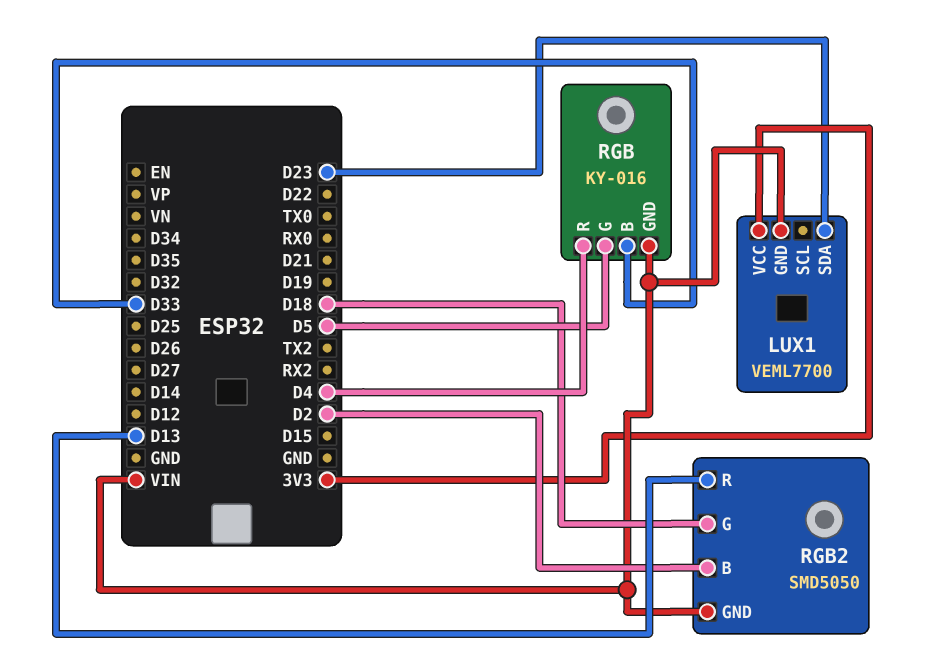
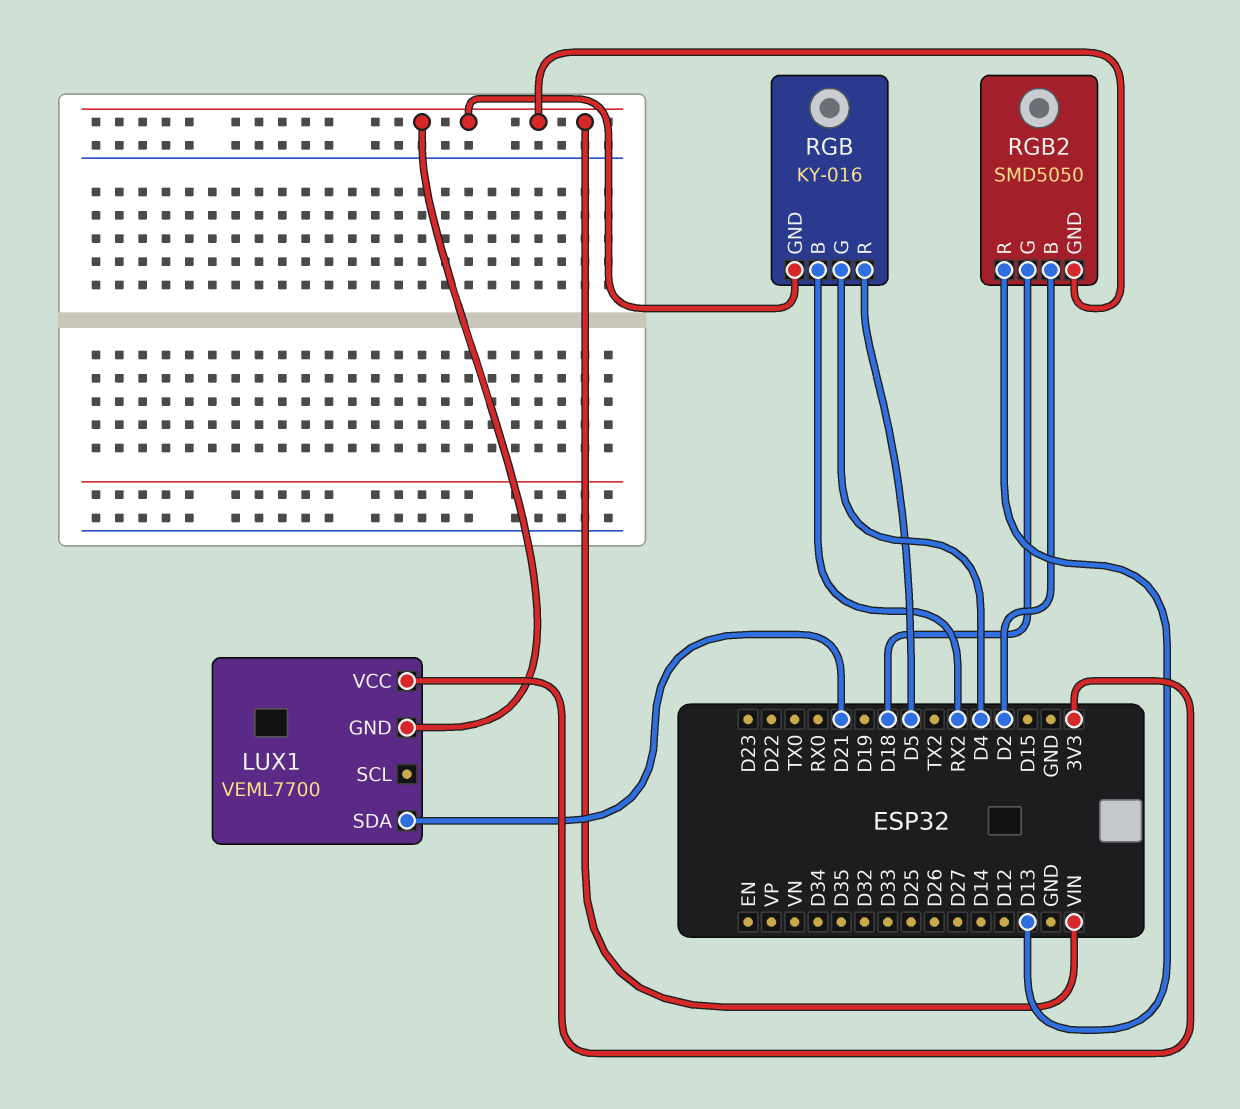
LUX1 pin SDA: D23 -> D21
RGB pin B: D33 -> RX2
RGB pin G: D5 -> D4
RGB pin R: D4 -> D5

